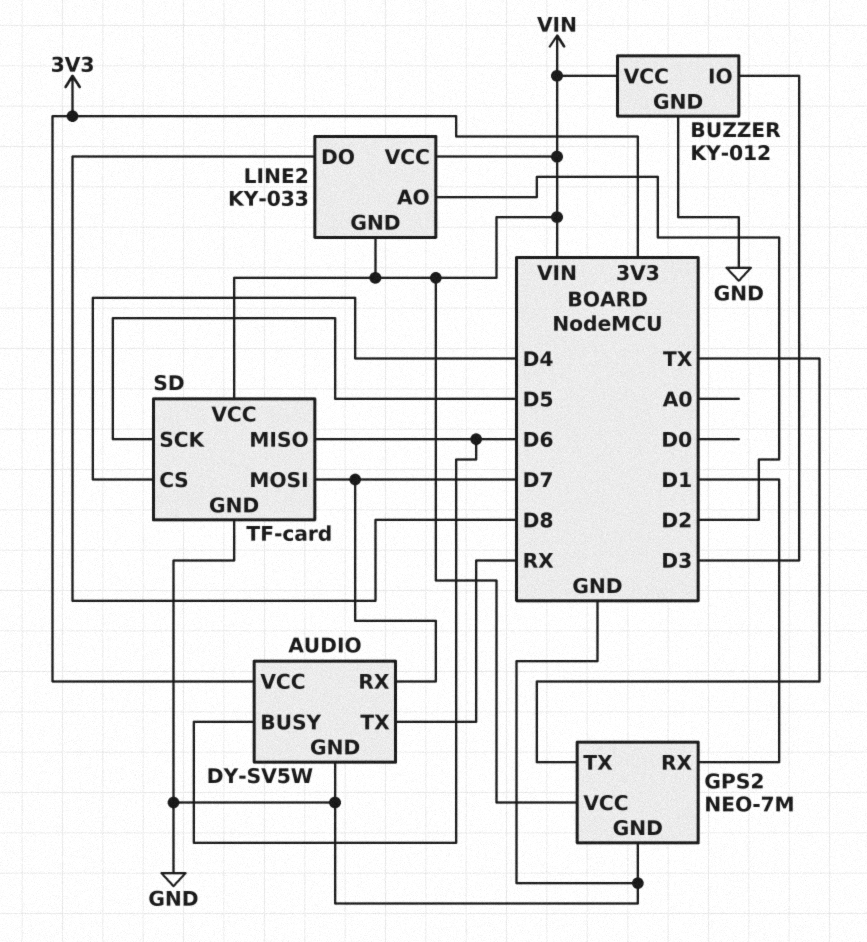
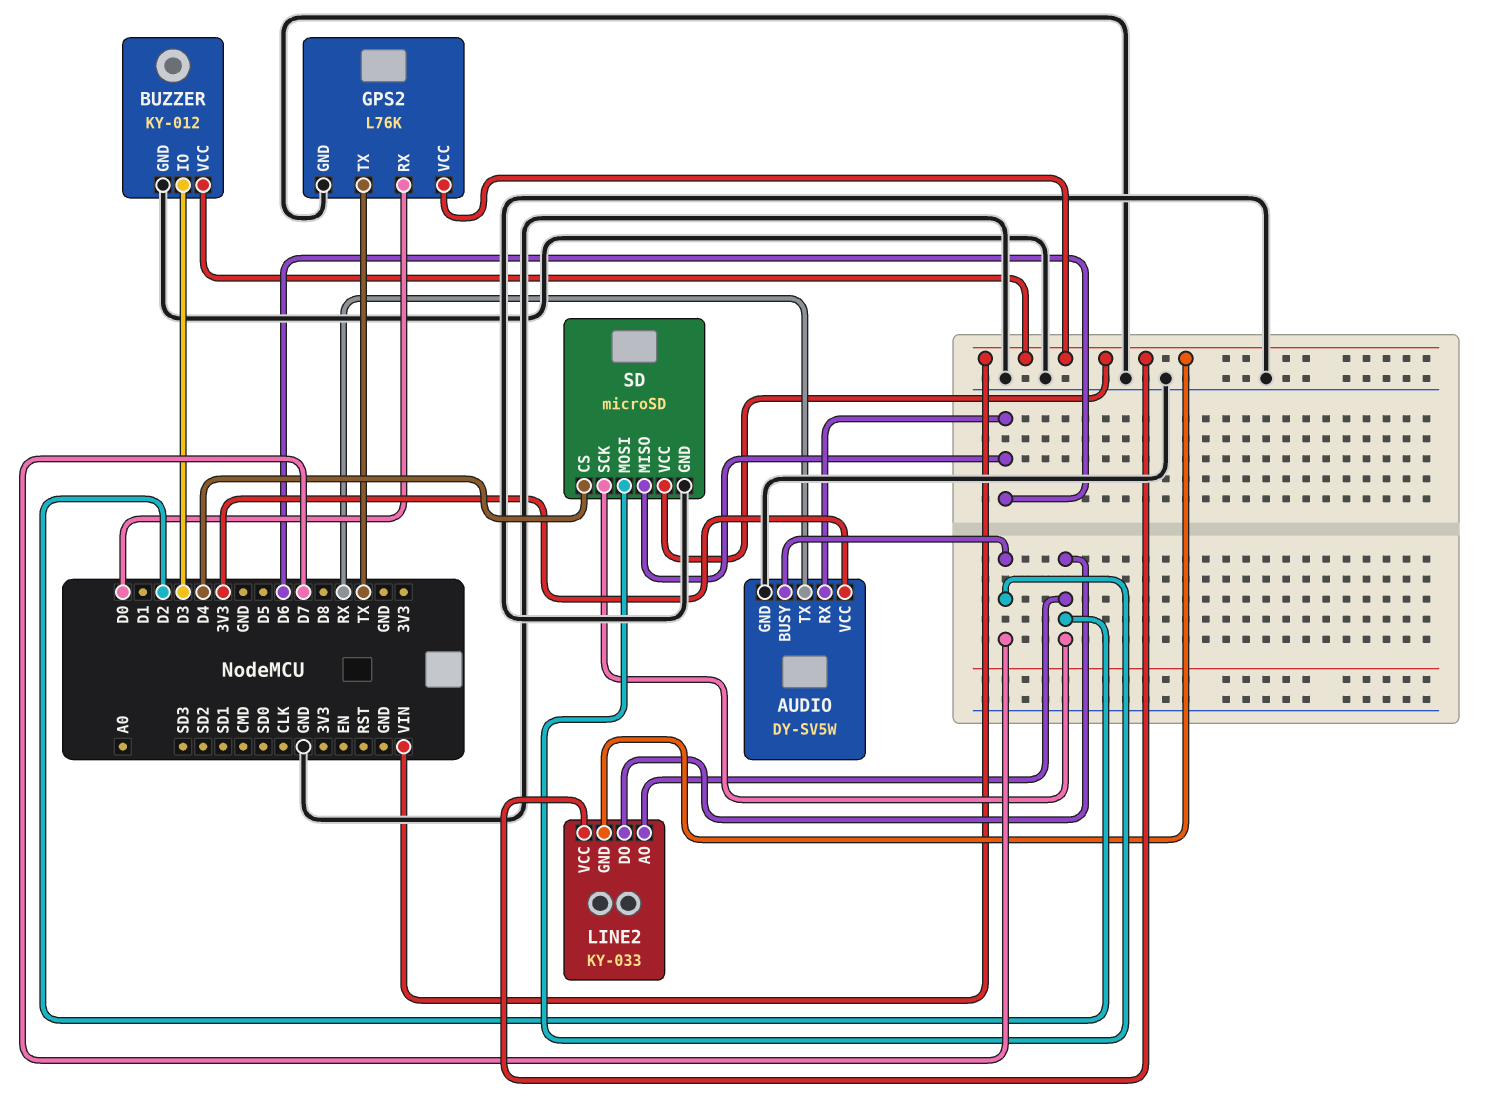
AUDIO pin BUSY: D6 -> D7
AUDIO pin RX: D7 -> D6
GPS2: NEO-7M -> L76K
GPS2 pin RX: D1 -> D0
LINE2 pin DO: D8 -> D2
SD: TF-card -> microSD
SD pin SCK: D5 -> D2

